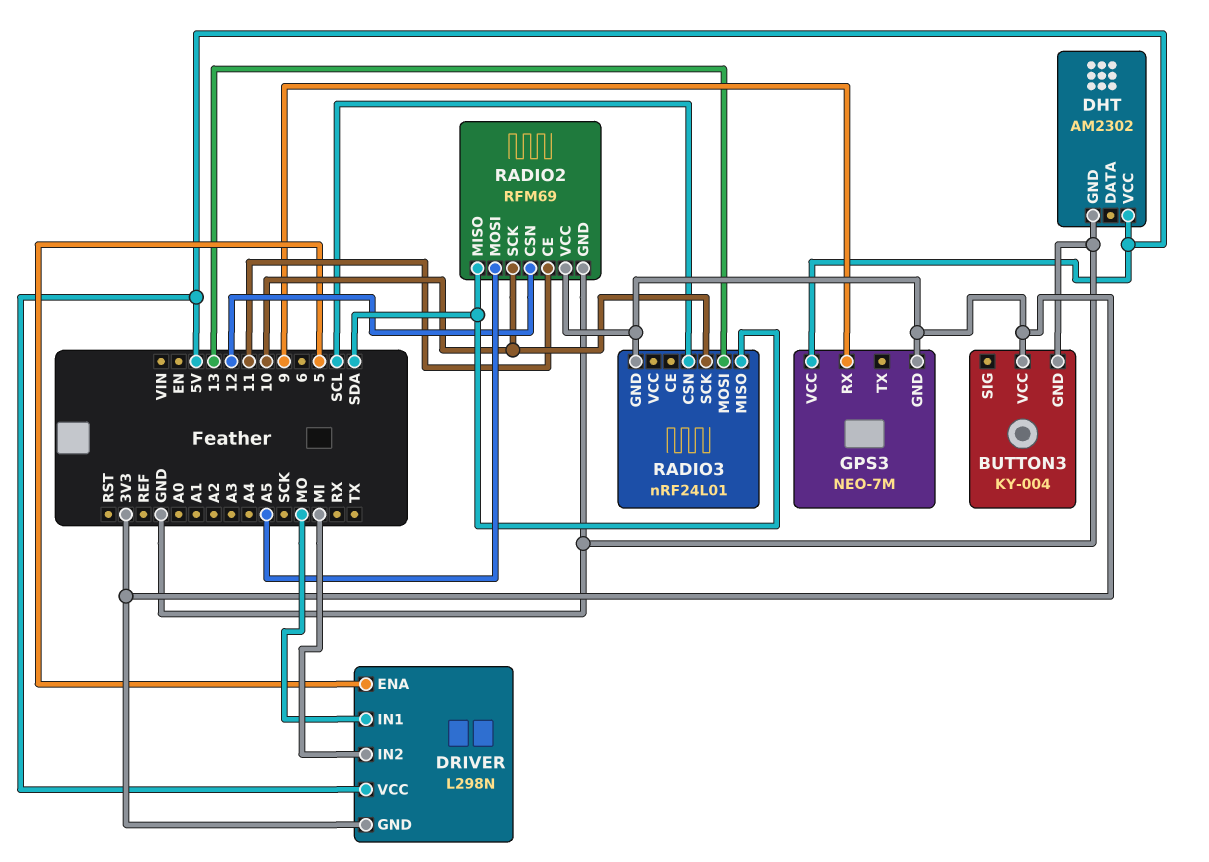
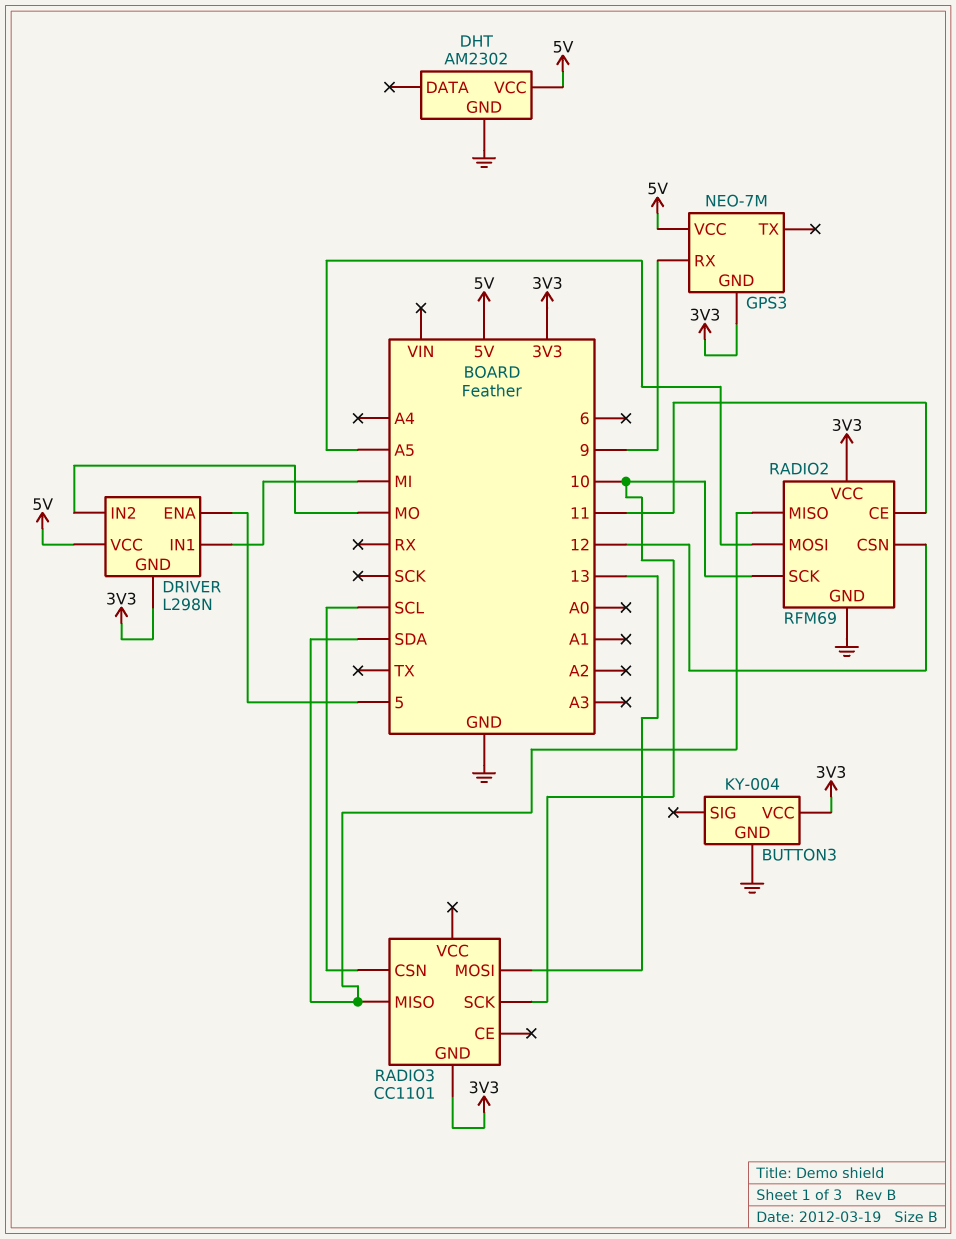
DRIVER pin IN1: MO -> MI
DRIVER pin IN2: MI -> MO
RADIO3: nRF24L01 -> CC1101

